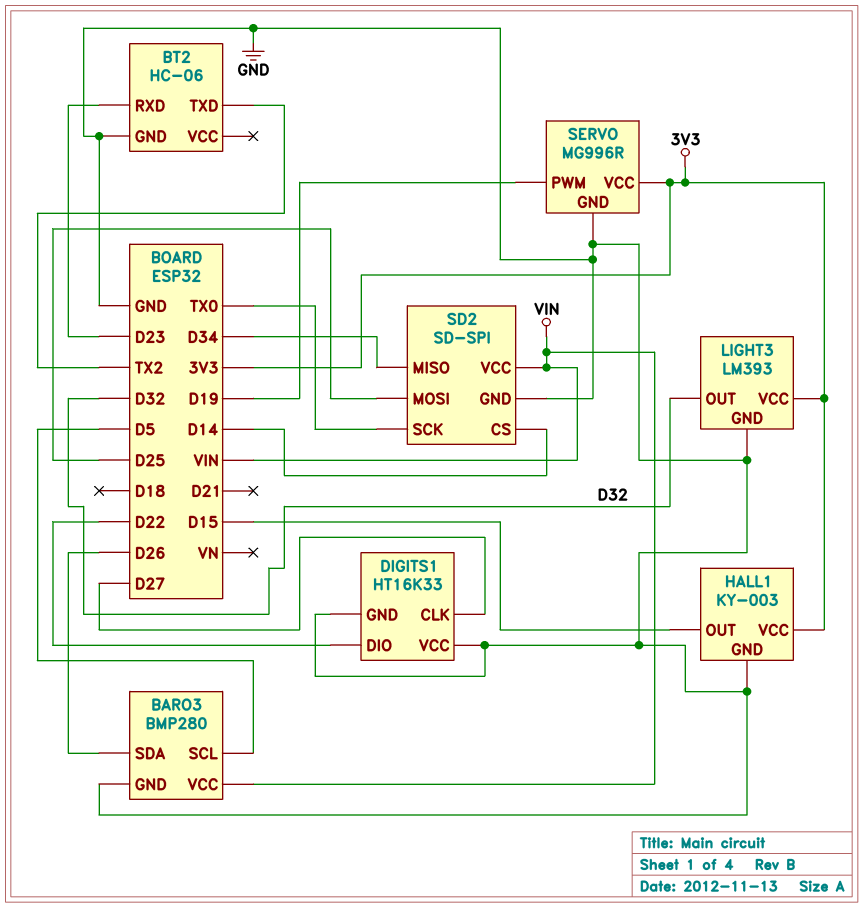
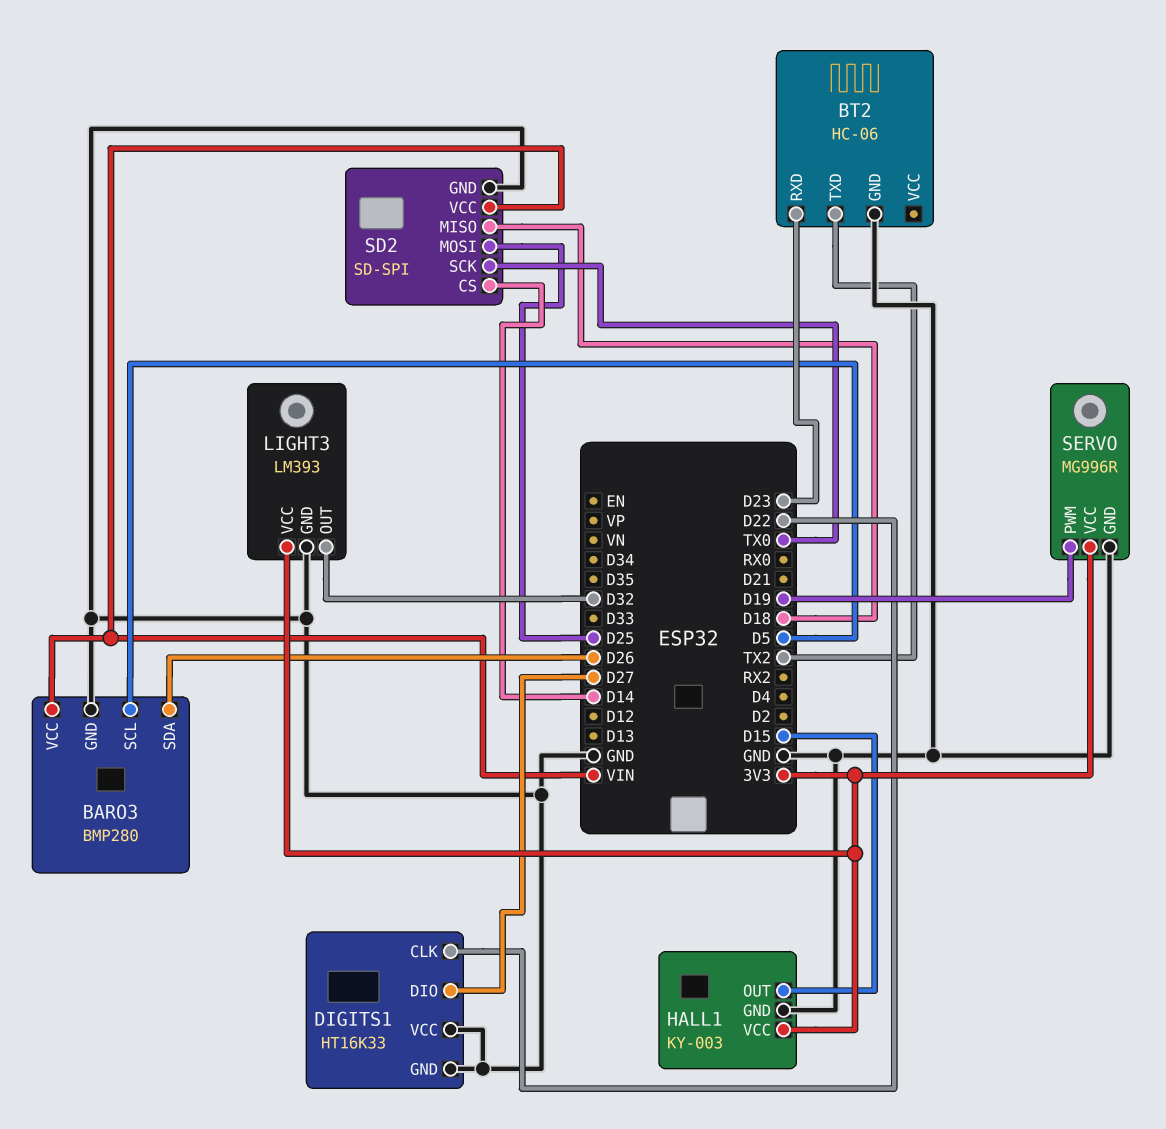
DIGITS1 pin CLK: D27 -> D22
DIGITS1 pin DIO: D22 -> D27
SD2 pin MISO: D34 -> D18

